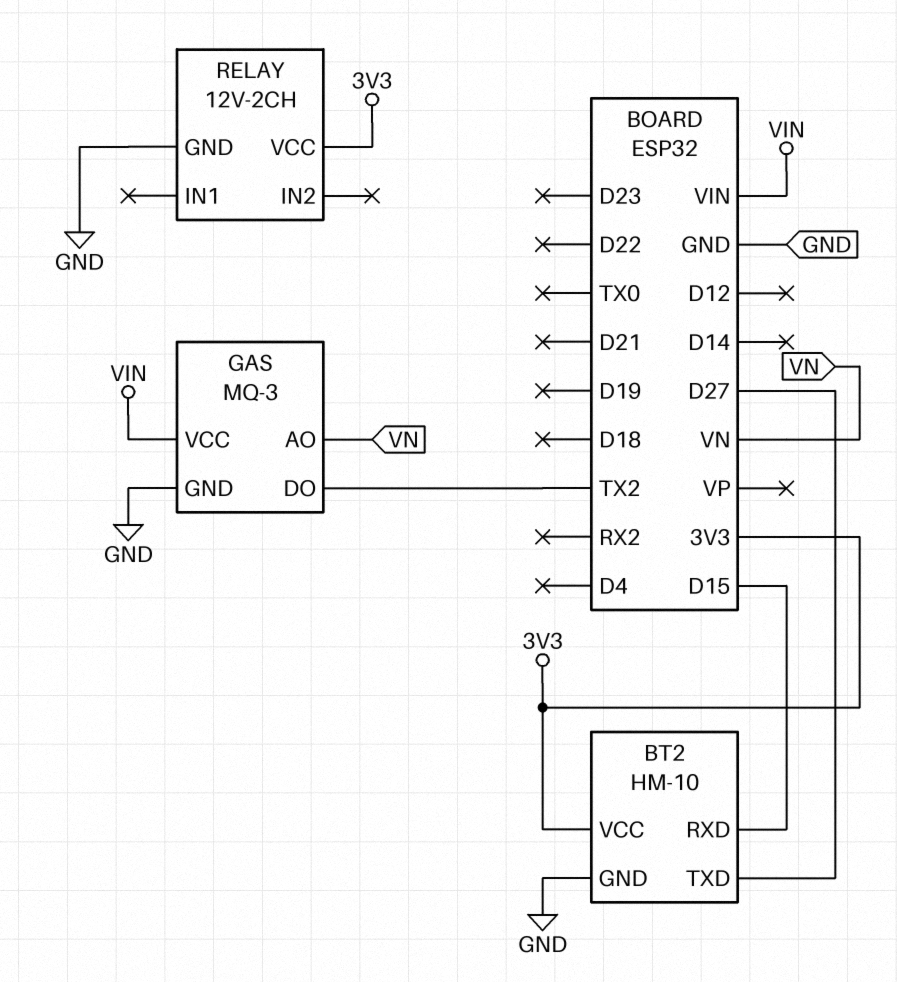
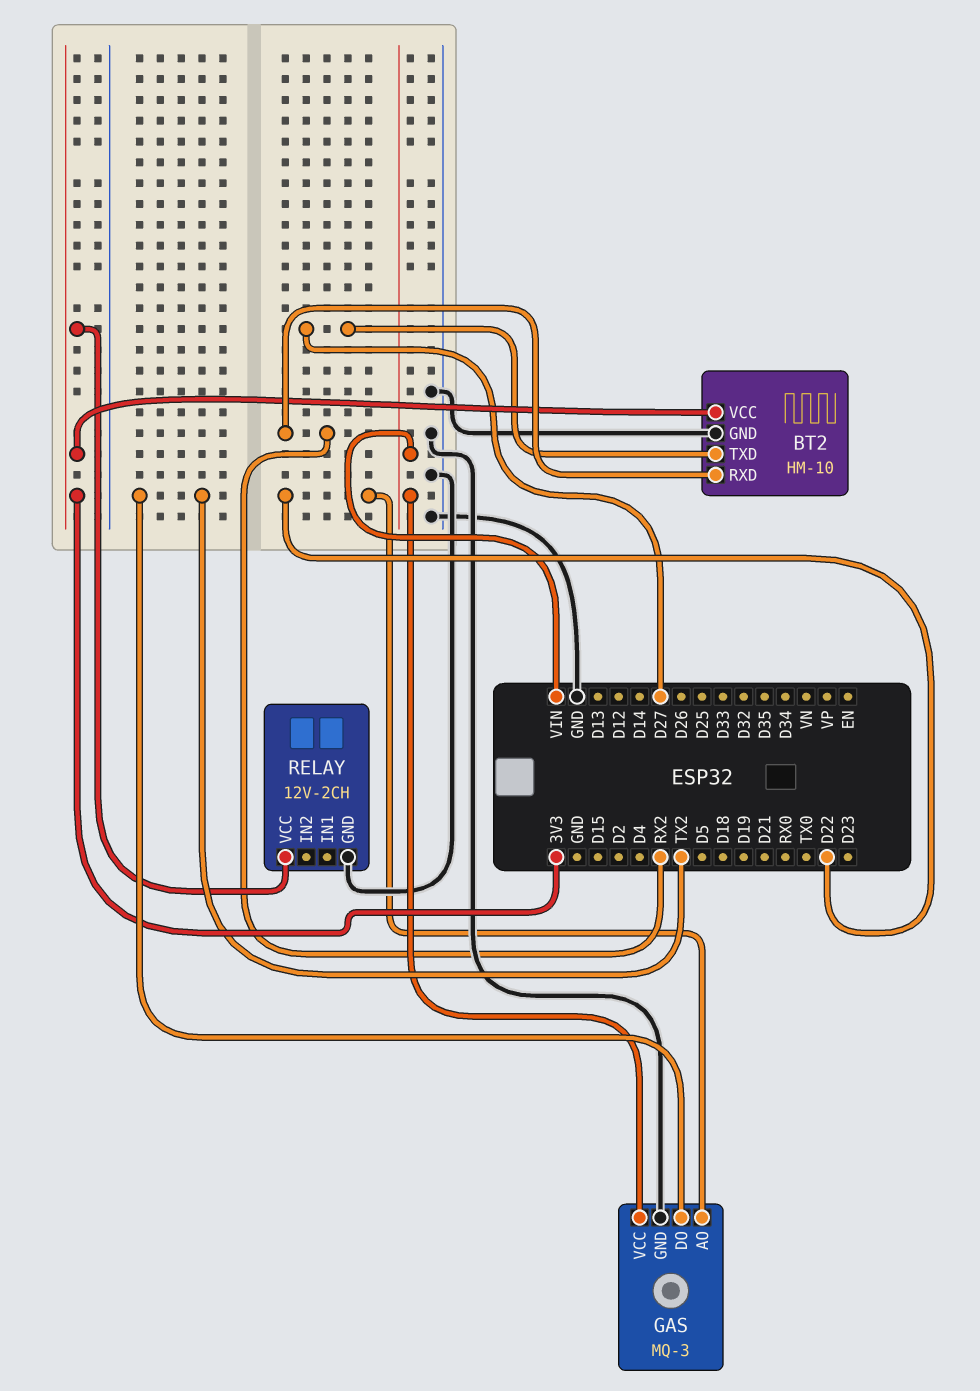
BT2 pin RXD: D15 -> RX2
GAS pin AO: VN -> D22

